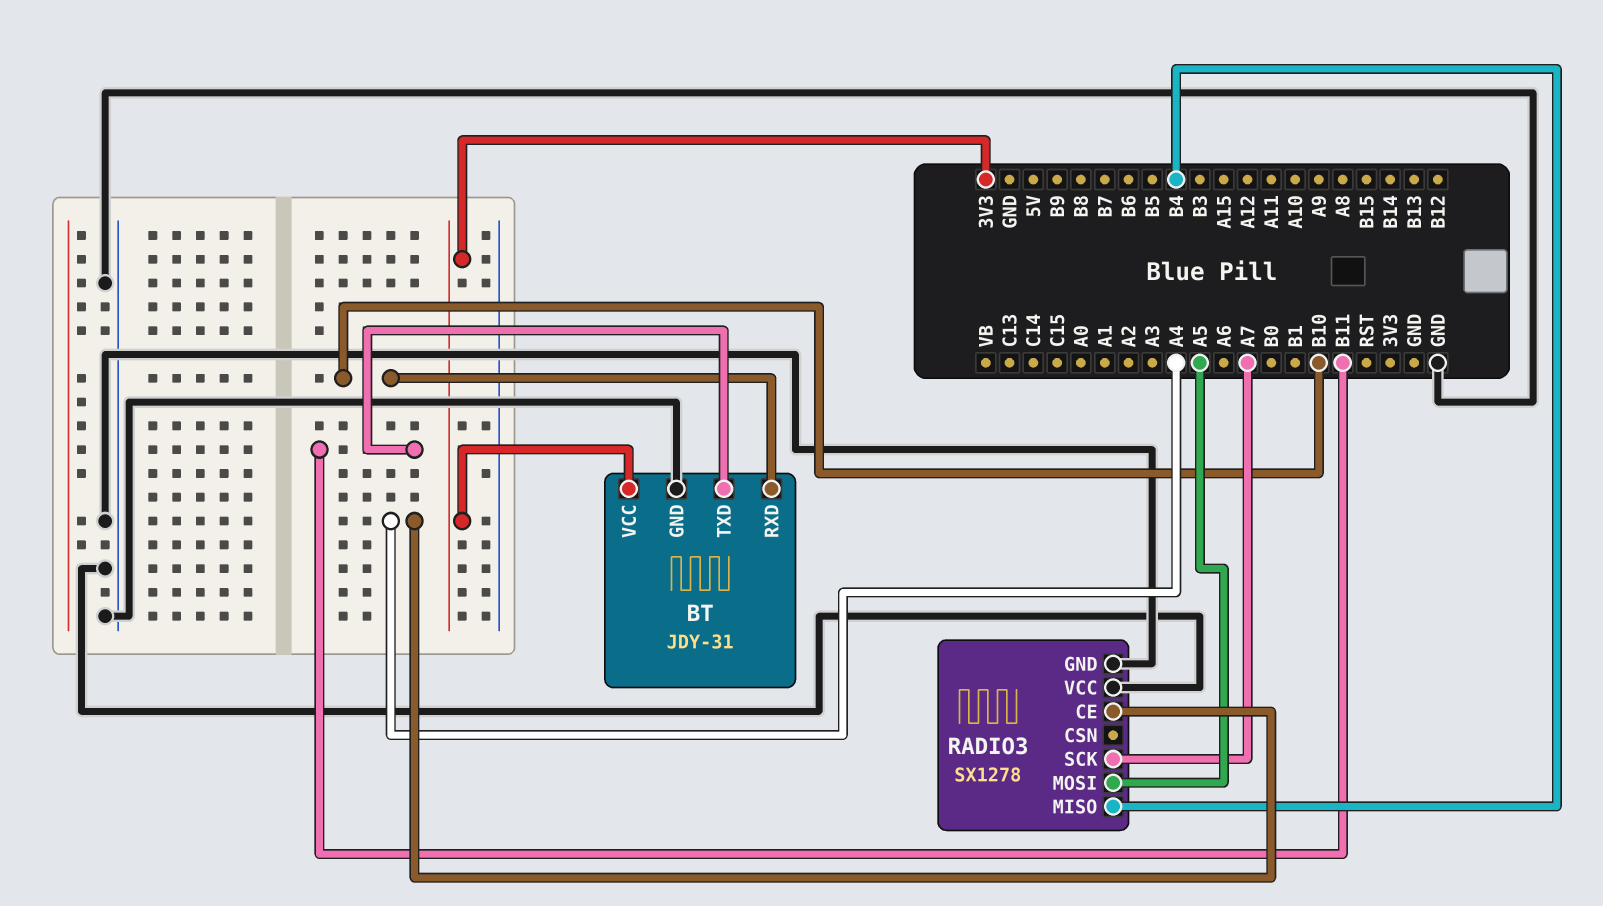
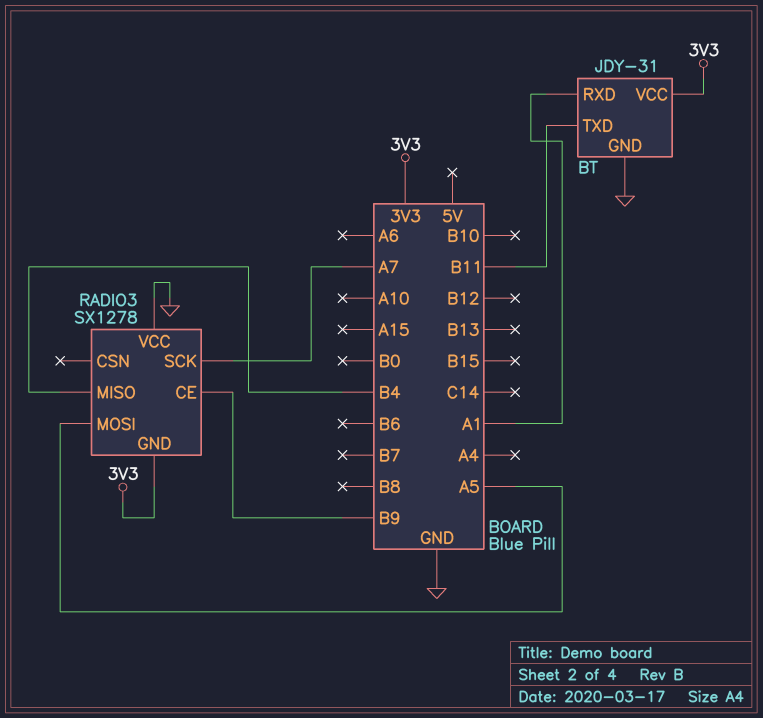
BT pin RXD: B10 -> A1
RADIO3 pin CE: A4 -> B9
RADIO3 pin GND: GND -> 3V3

